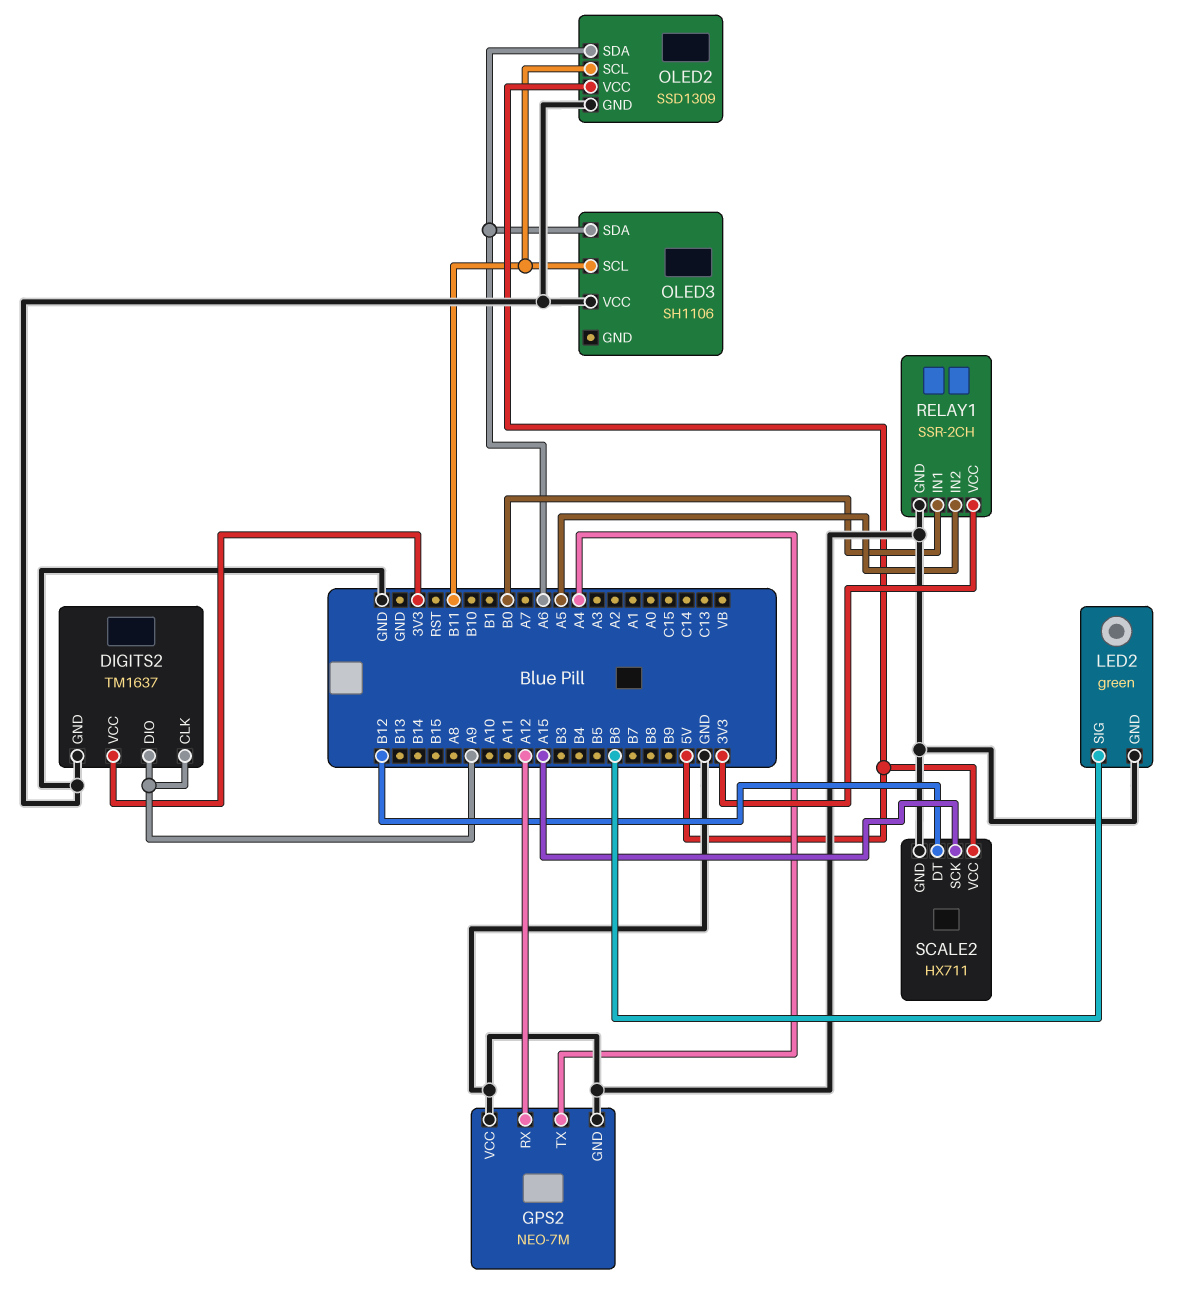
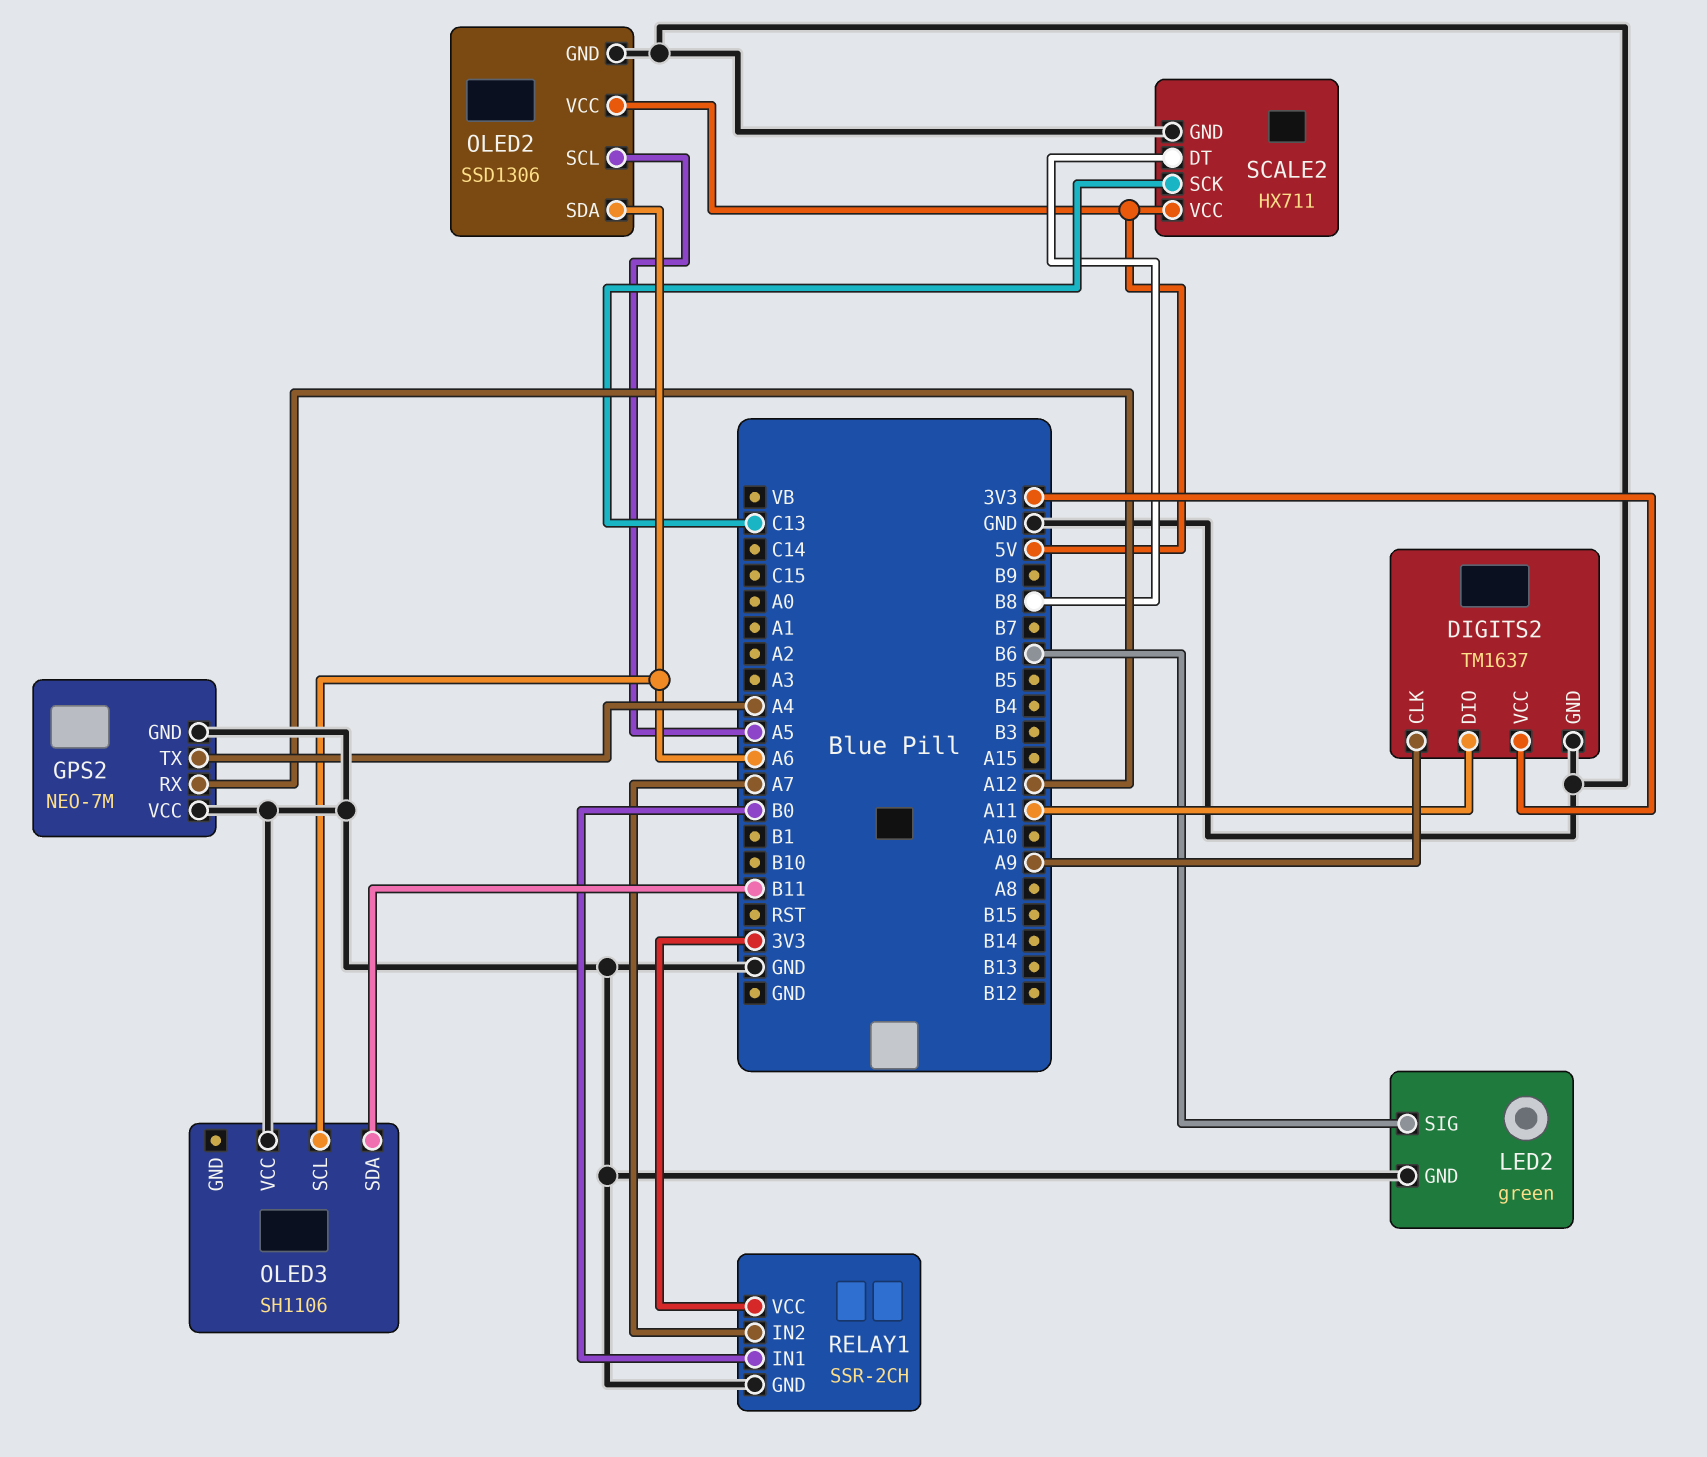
DIGITS2 pin DIO: A9 -> A11
OLED2: SSD1309 -> SSD1306
OLED2 pin SCL: B11 -> A5
OLED3 pin SCL: B11 -> A6
OLED3 pin SDA: A6 -> B11
RELAY1 pin IN2: A5 -> A7
SCALE2 pin DT: B12 -> B8
SCALE2 pin SCK: A15 -> C13

